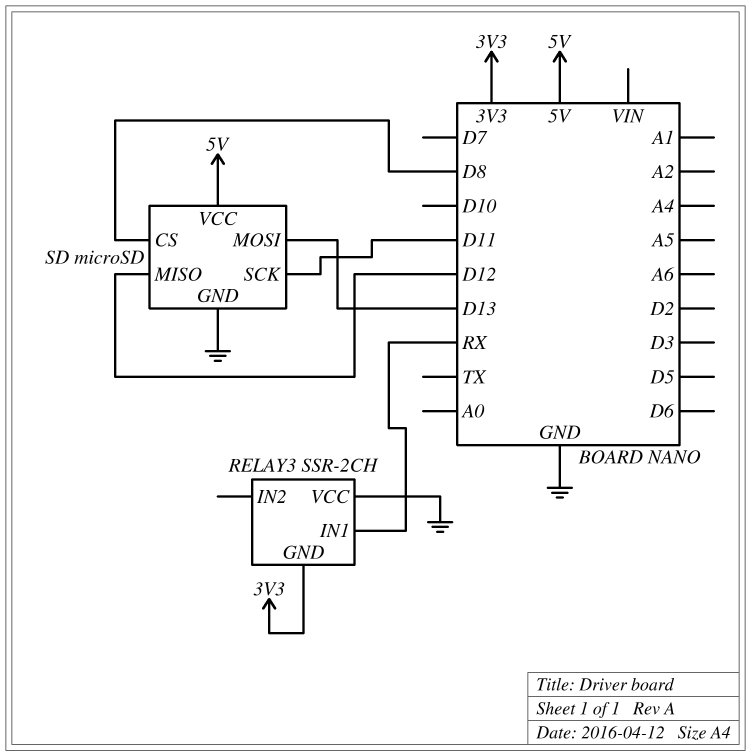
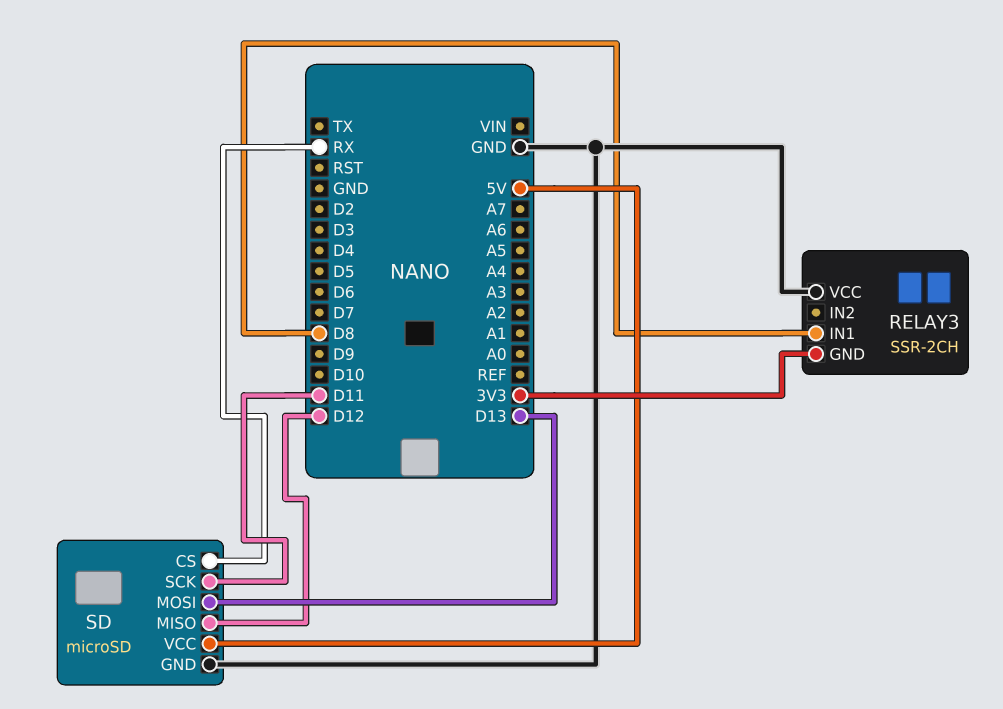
RELAY3 pin IN1: RX -> D8
SD pin CS: D8 -> RX

